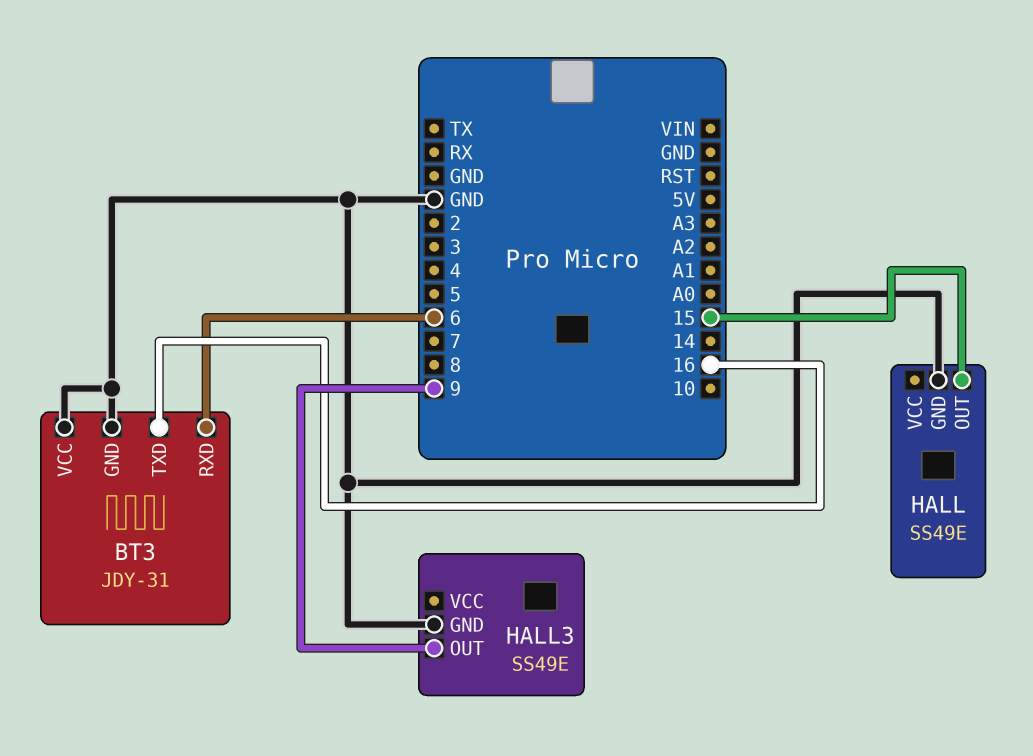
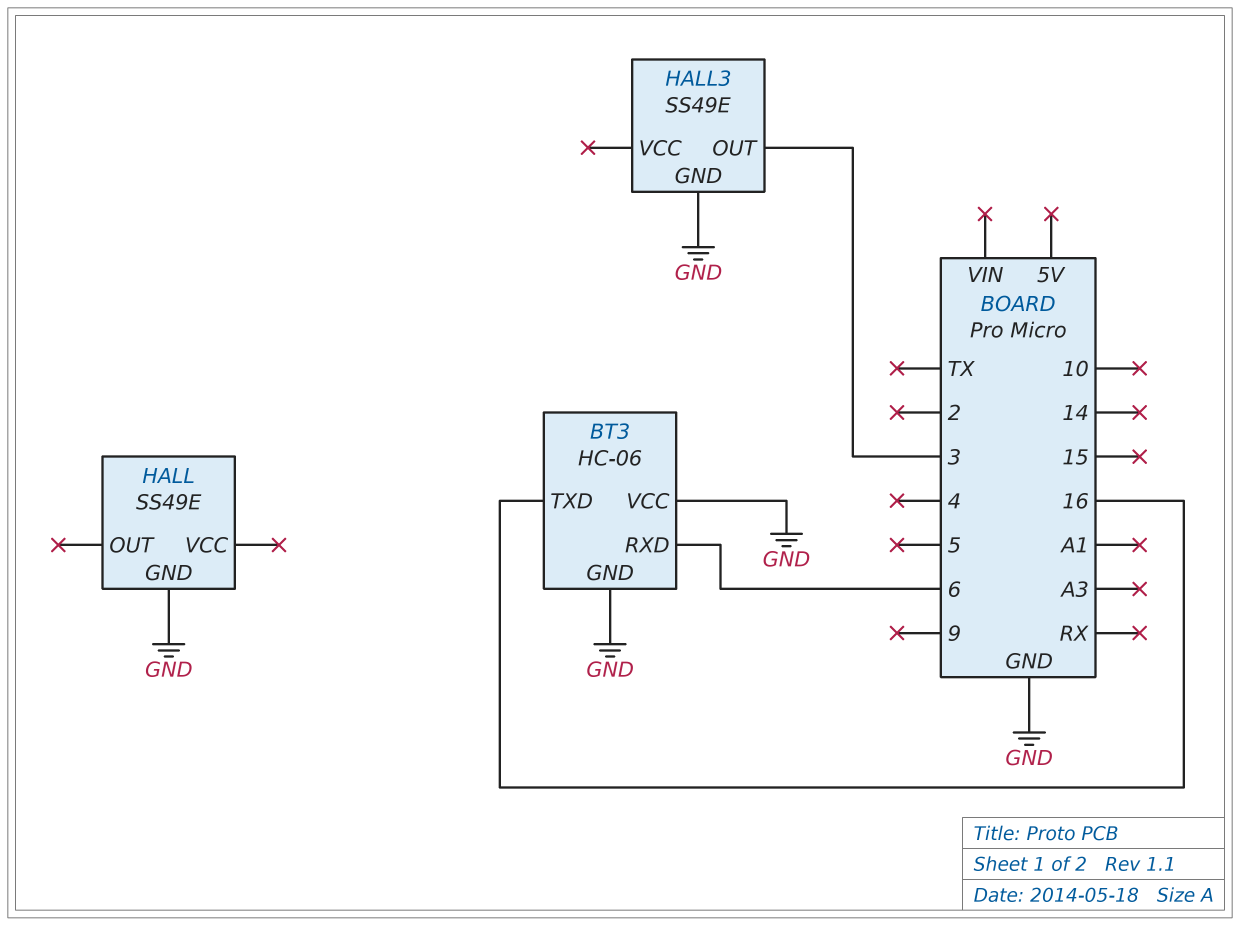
BT3: JDY-31 -> HC-06
HALL pin OUT: 15 -> none
HALL3 pin OUT: 9 -> 3

